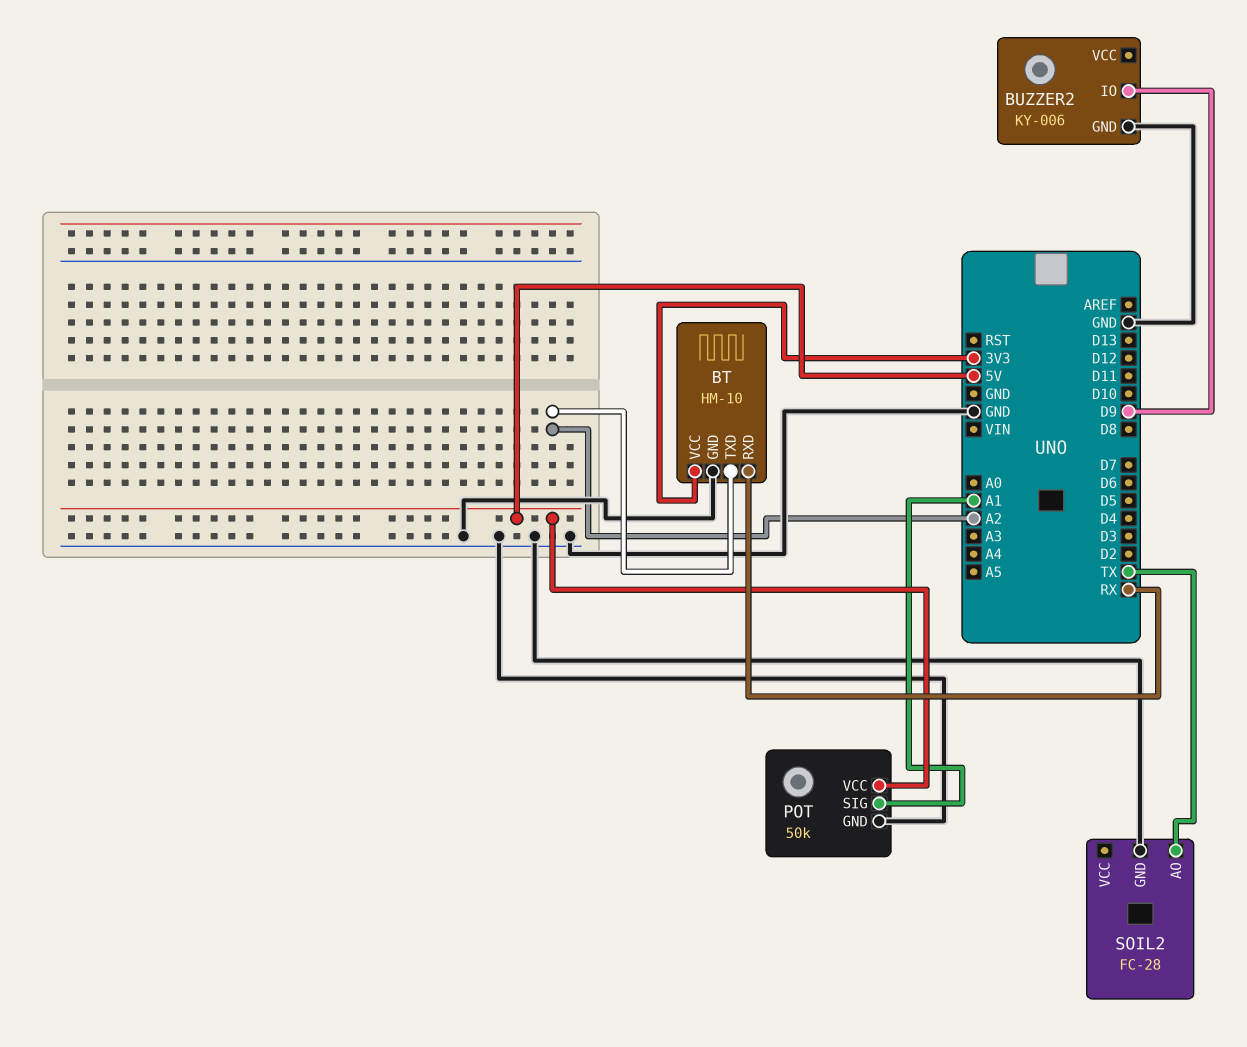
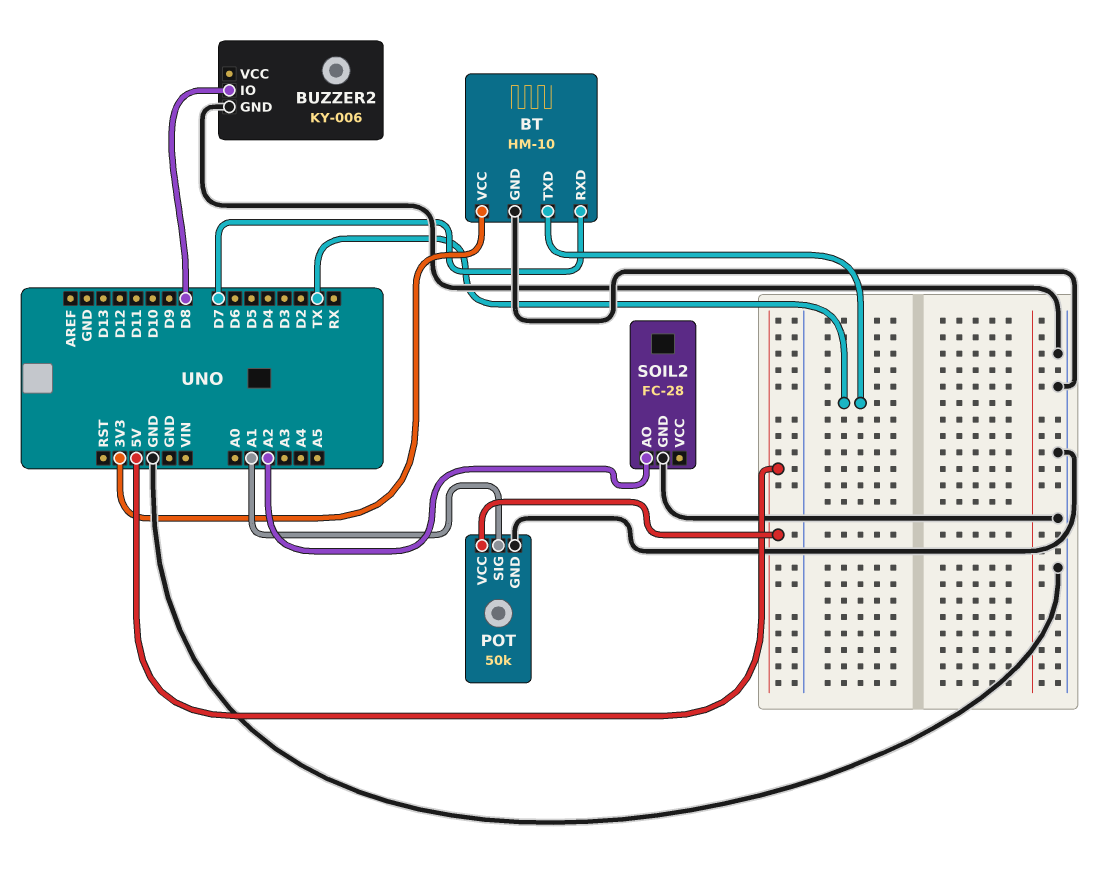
BT pin RXD: RX -> D7
BT pin TXD: A2 -> TX
BUZZER2 pin IO: D9 -> D8
SOIL2 pin AO: TX -> A2

